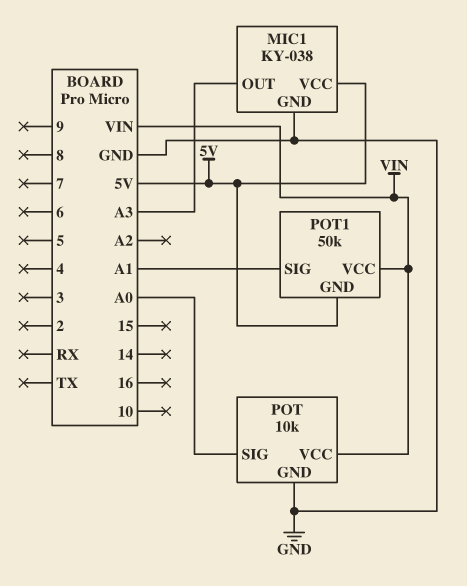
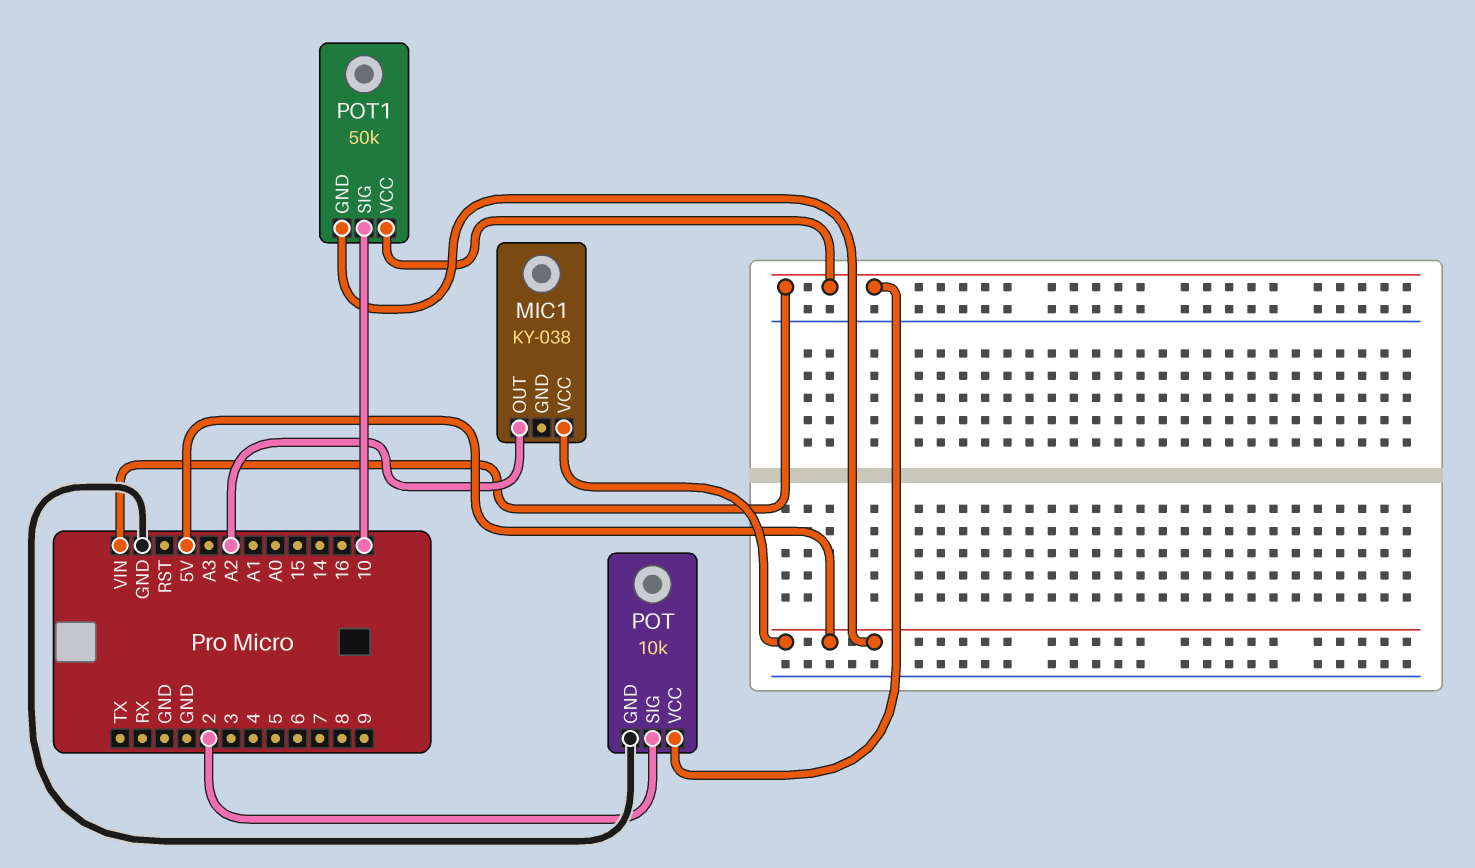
MIC1 pin GND: GND -> none
MIC1 pin OUT: A3 -> A2
POT pin SIG: A0 -> 2
POT1 pin SIG: A1 -> 10

